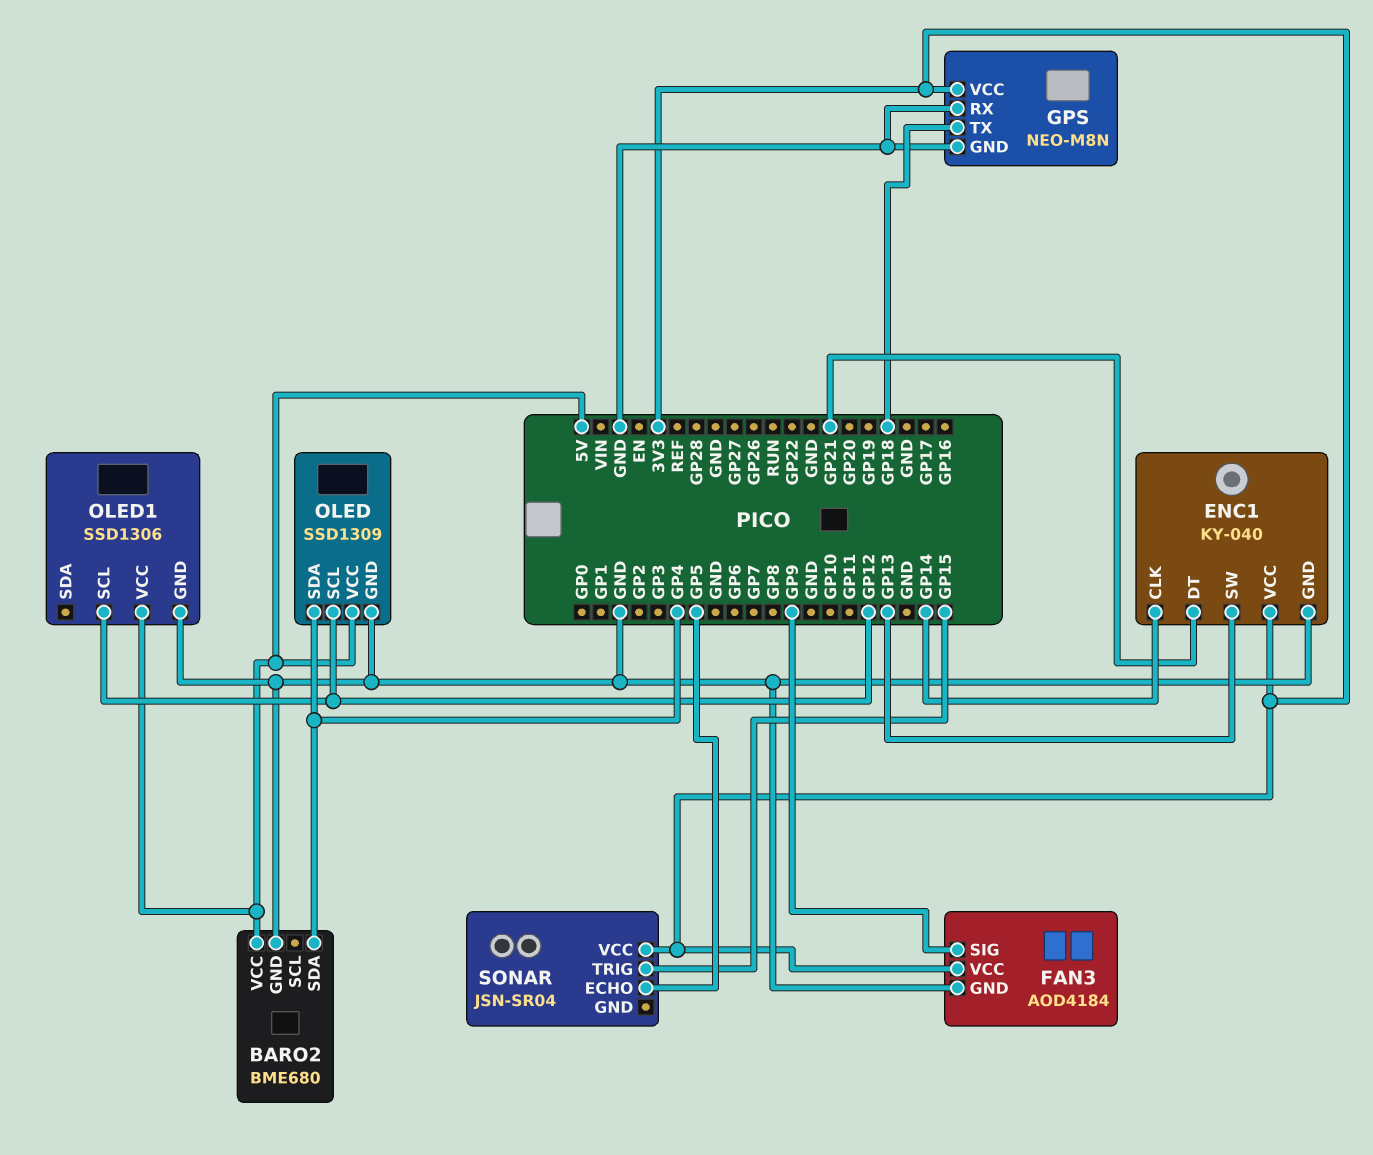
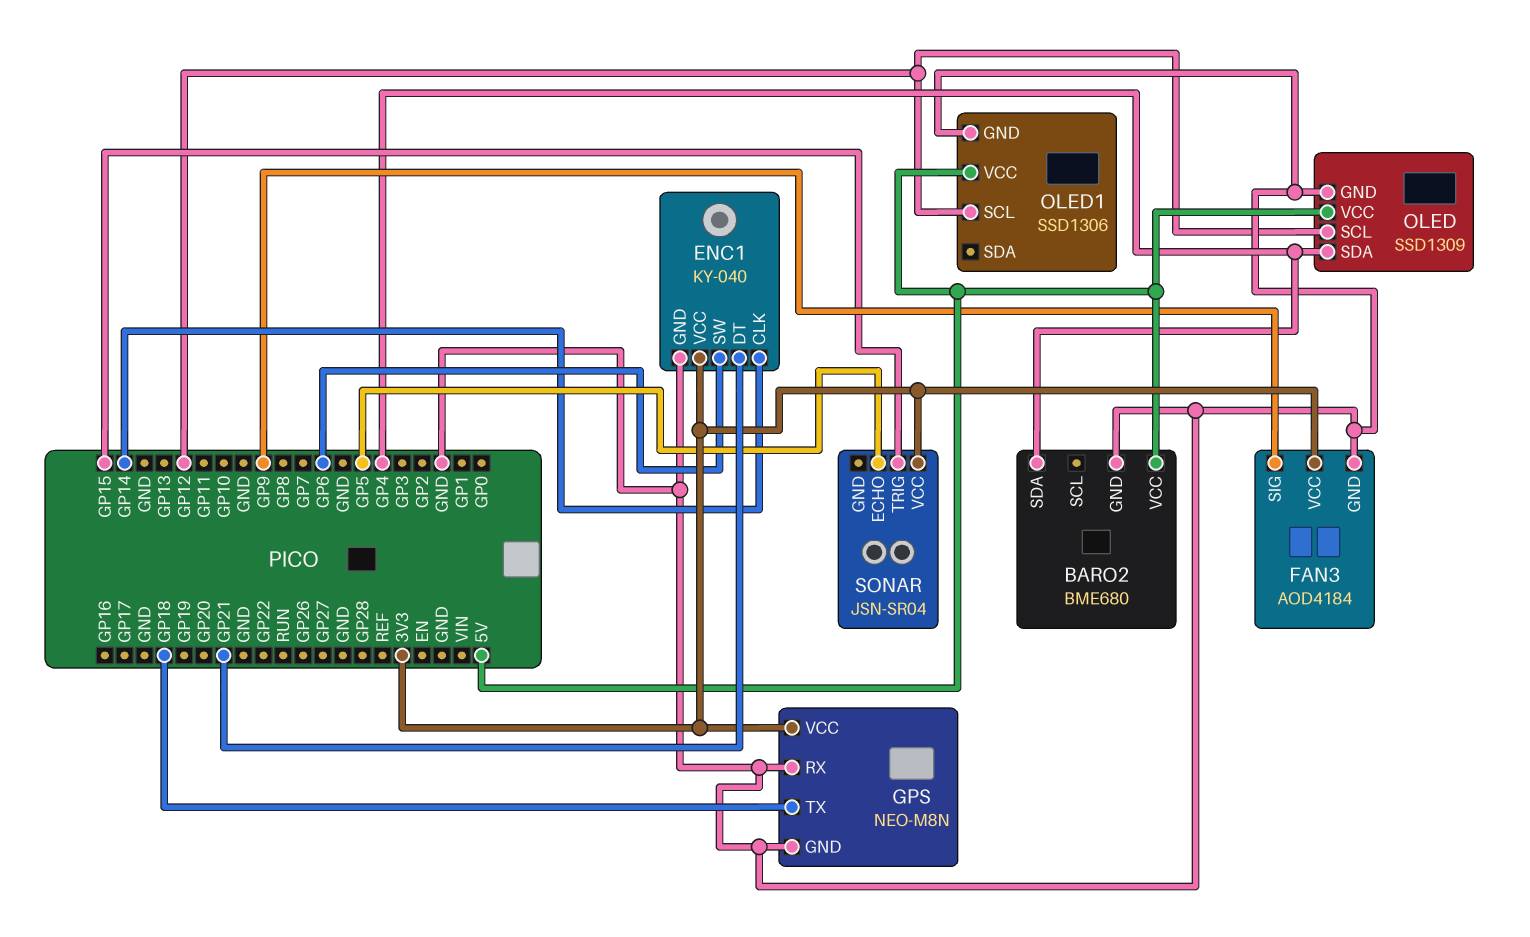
ENC1 pin SW: GP13 -> GP6

